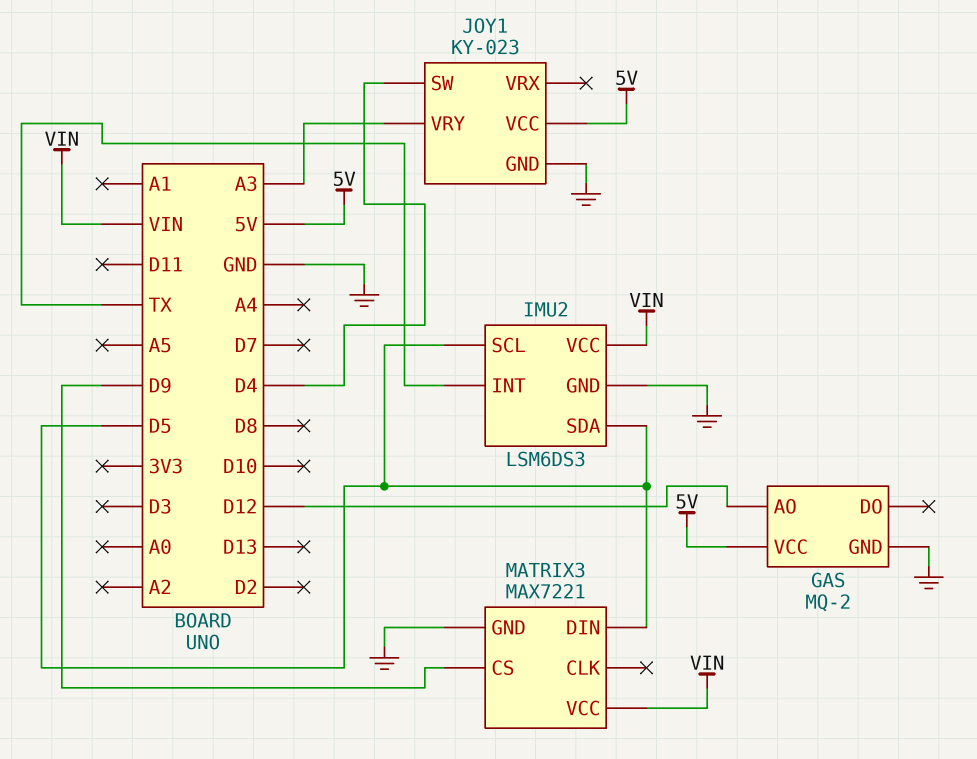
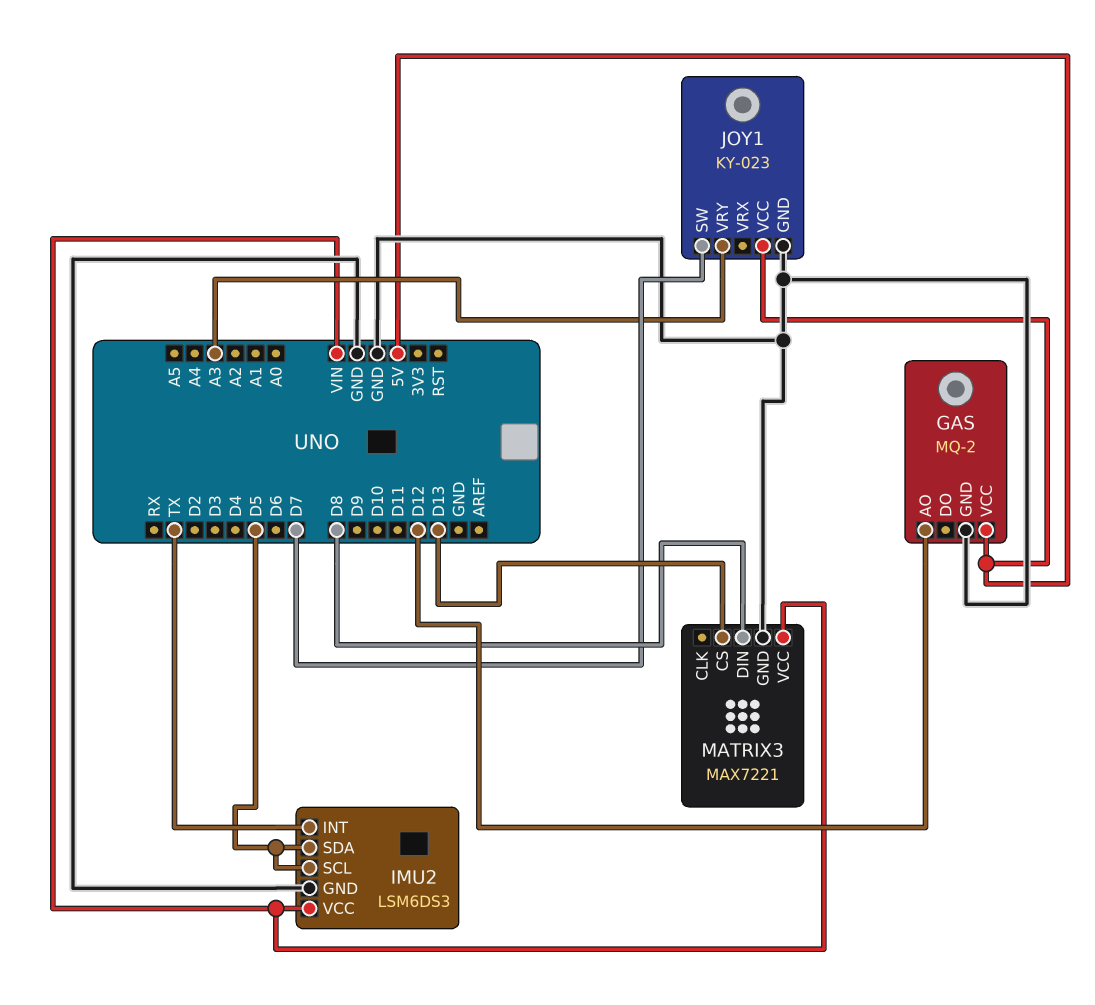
JOY1 pin SW: D4 -> D7
MATRIX3 pin CS: D9 -> D13
MATRIX3 pin DIN: D5 -> D8

